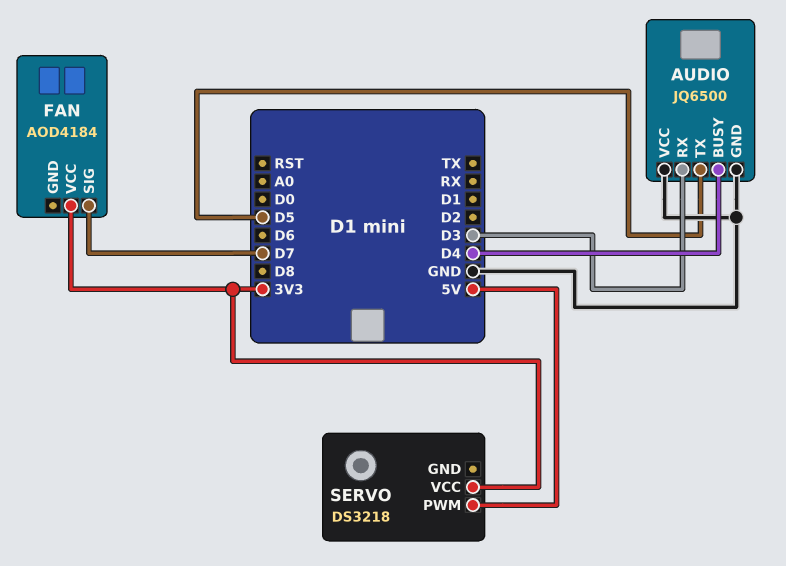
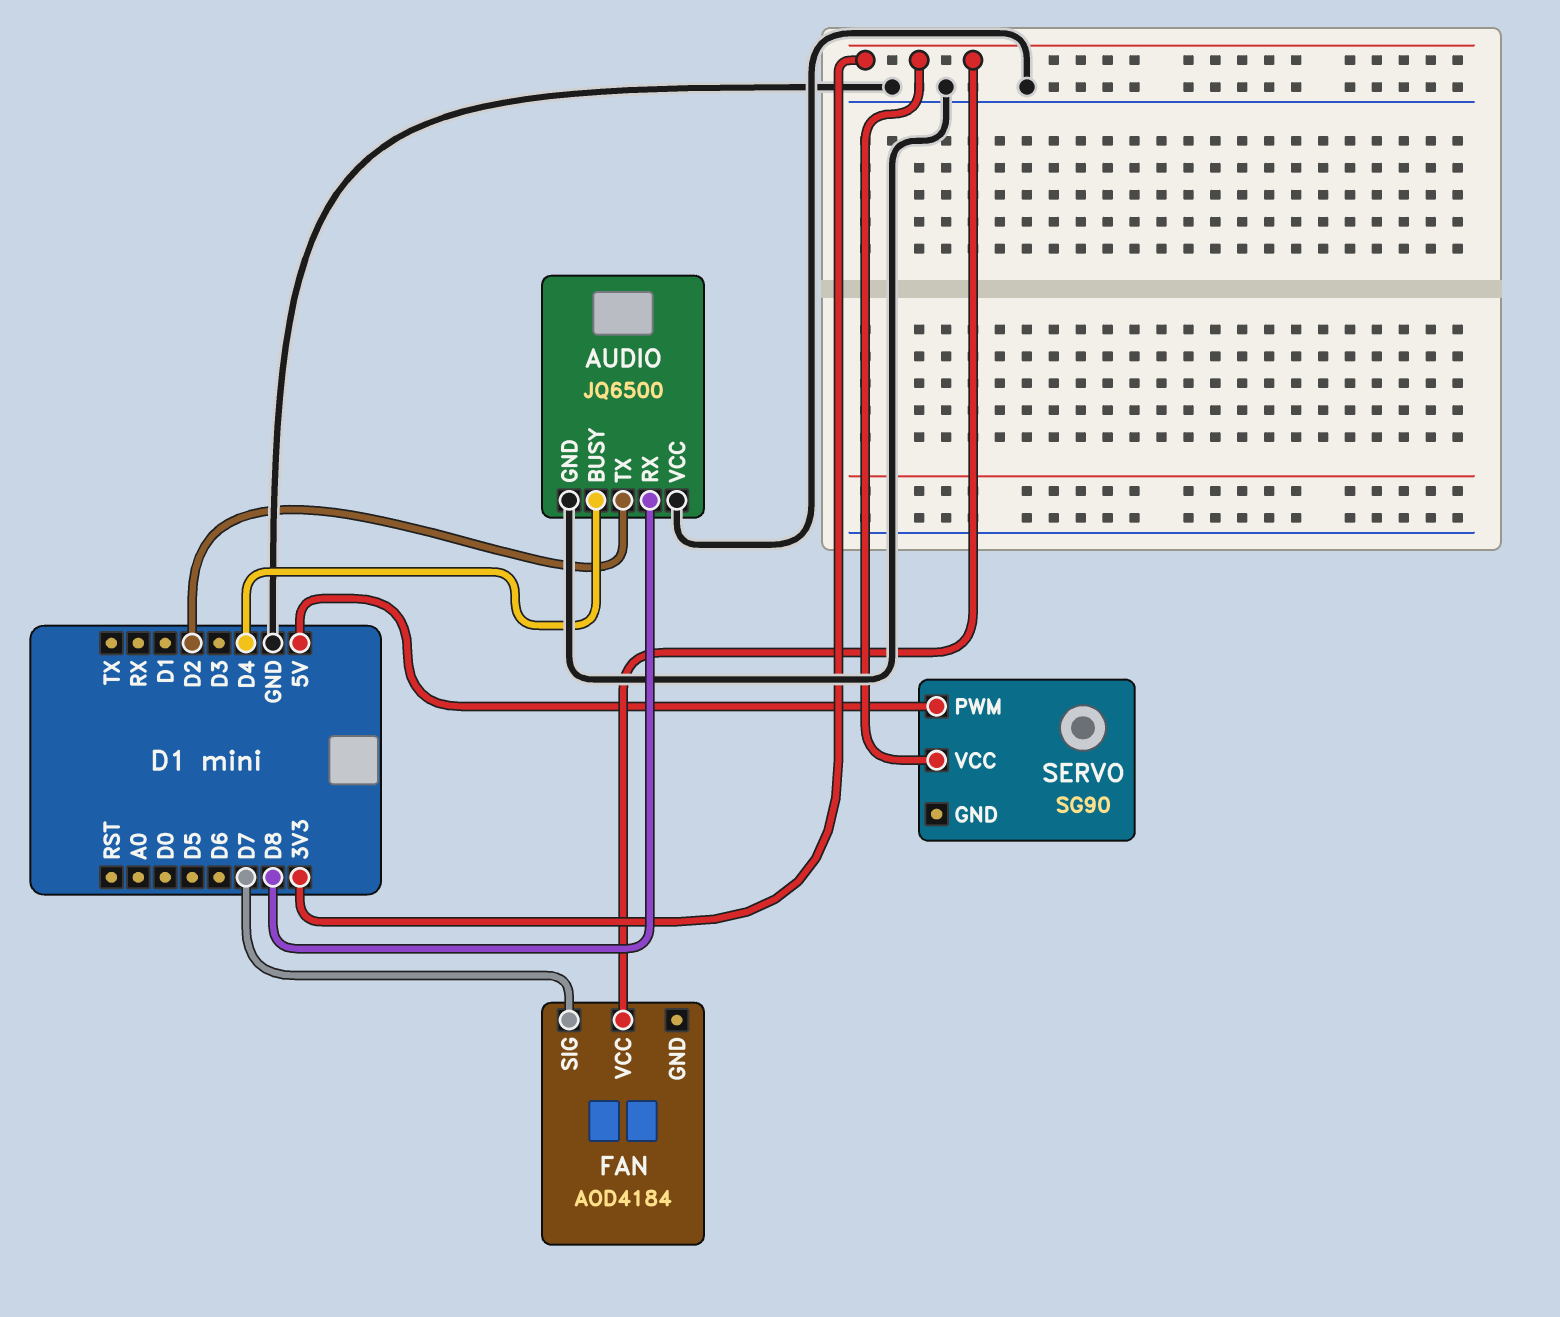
AUDIO pin RX: D3 -> D8
AUDIO pin TX: D5 -> D2
SERVO: DS3218 -> SG90

